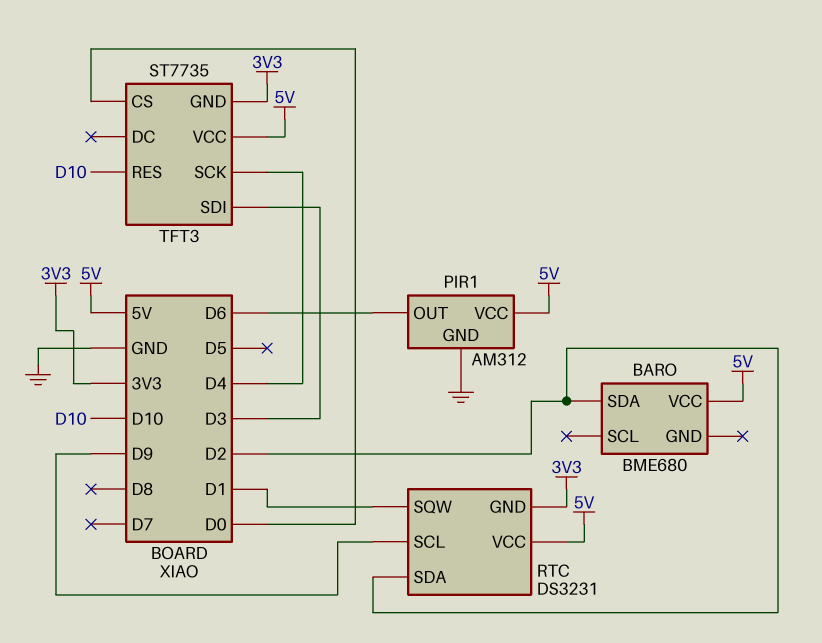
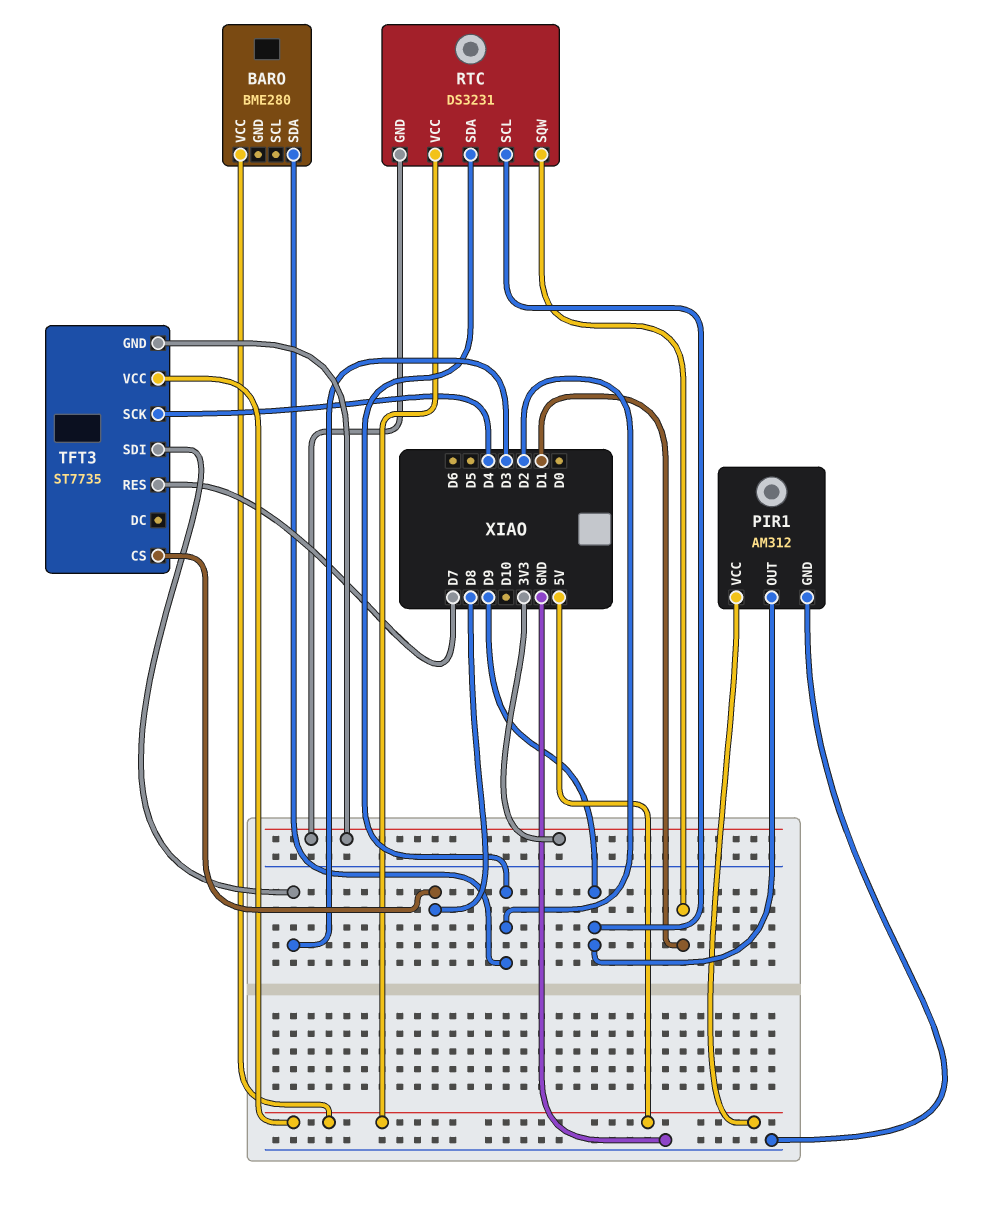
BARO: BME680 -> BME280
PIR1 pin OUT: D6 -> D9
TFT3 pin CS: D0 -> D8
TFT3 pin RES: D10 -> D7

